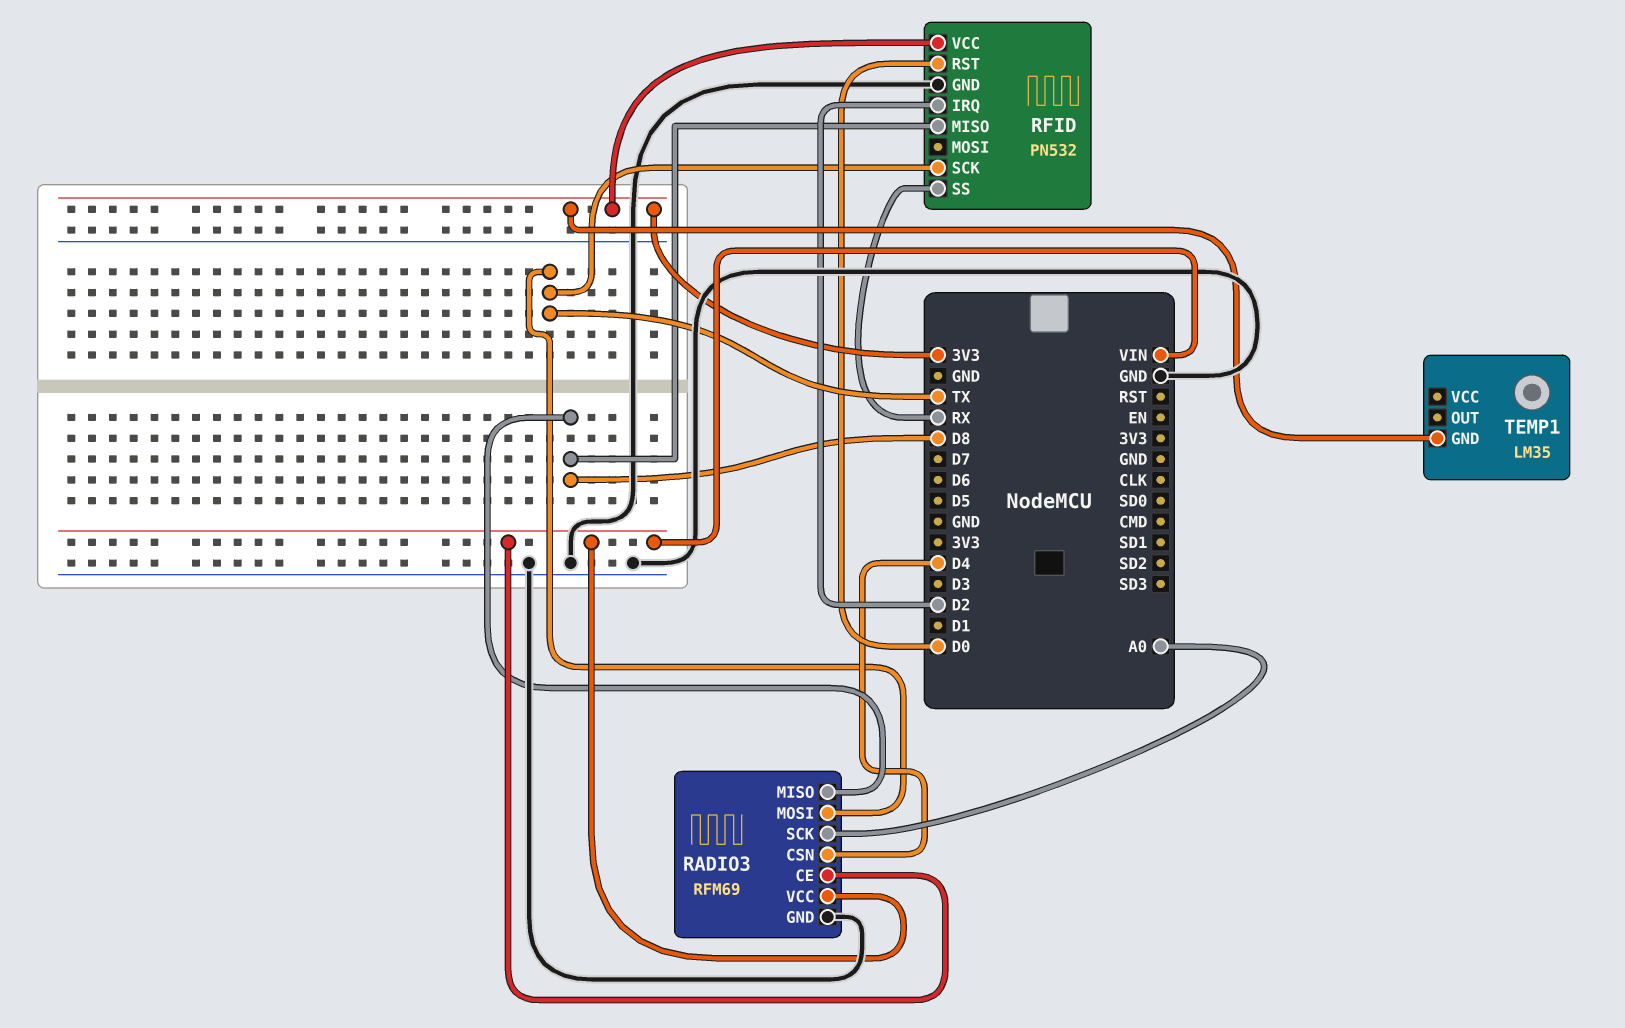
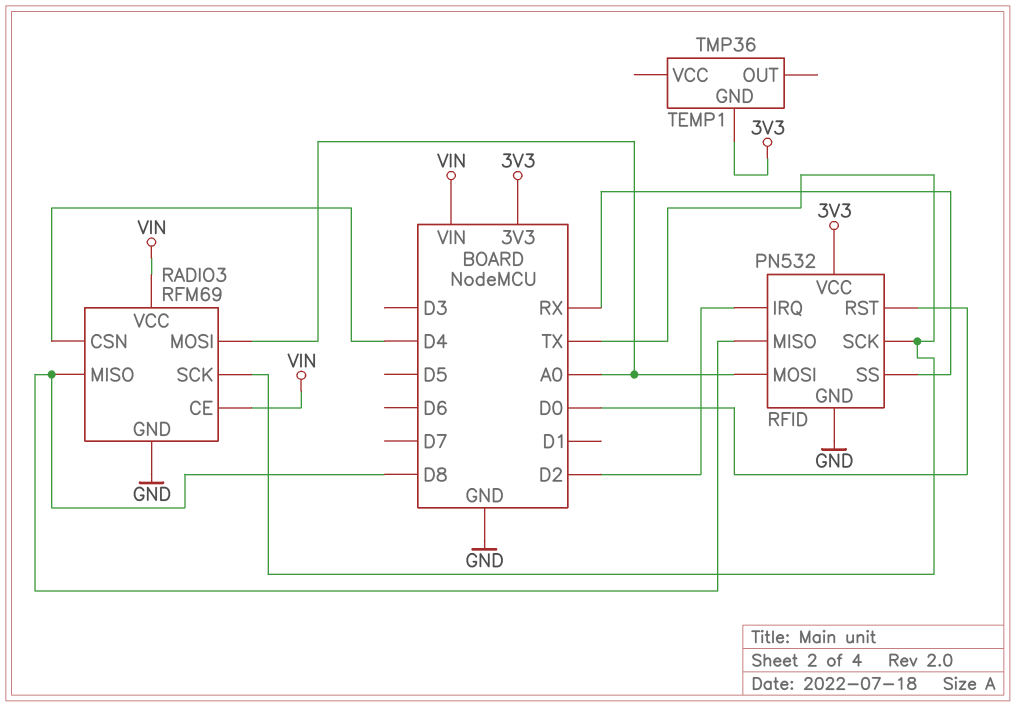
RADIO3 pin MOSI: TX -> A0
RADIO3 pin SCK: A0 -> TX
RFID pin MOSI: none -> A0
TEMP1: LM35 -> TMP36

